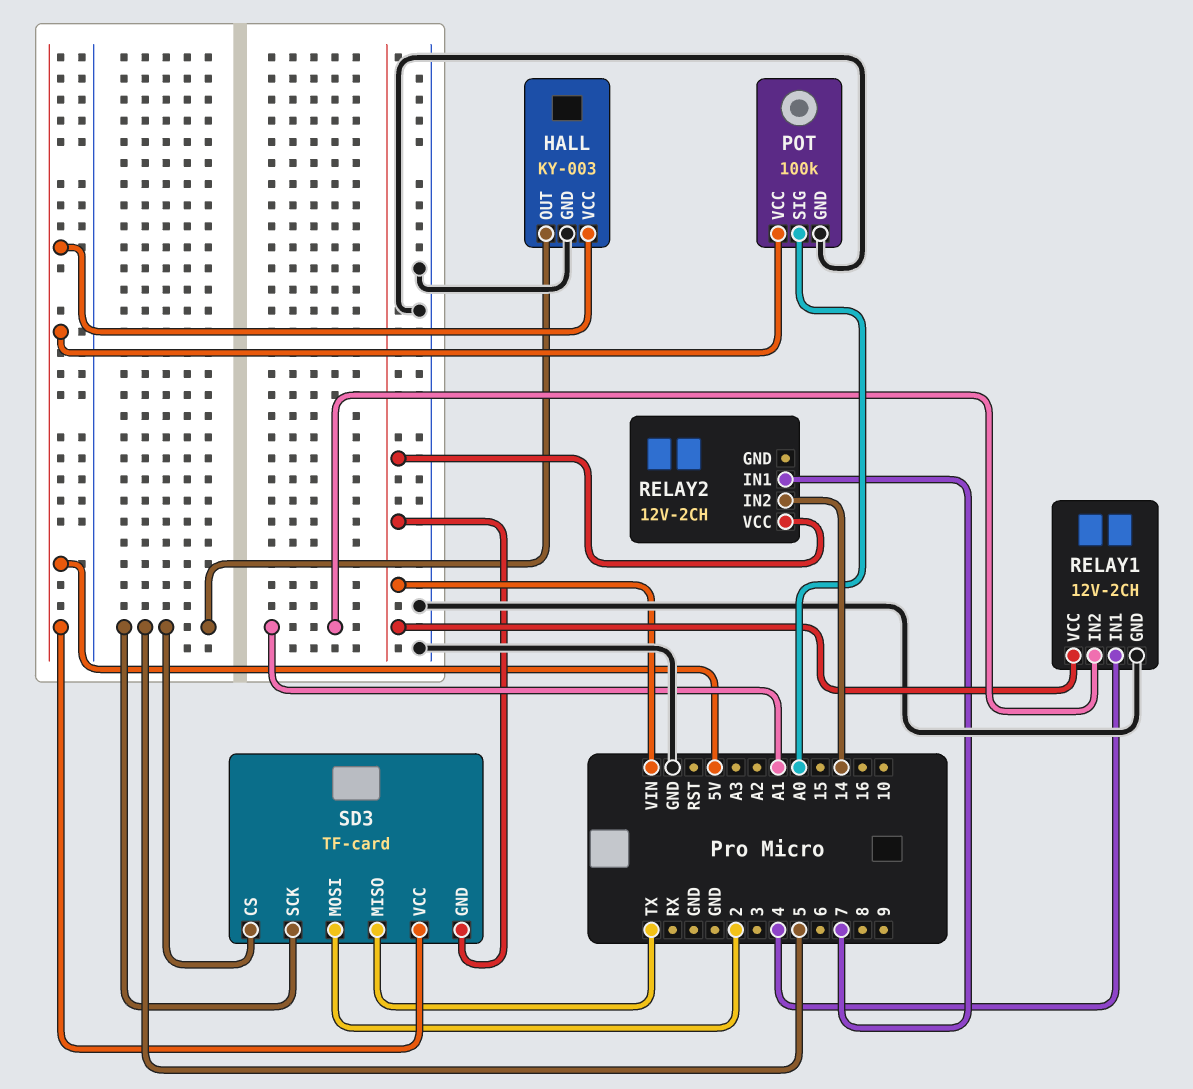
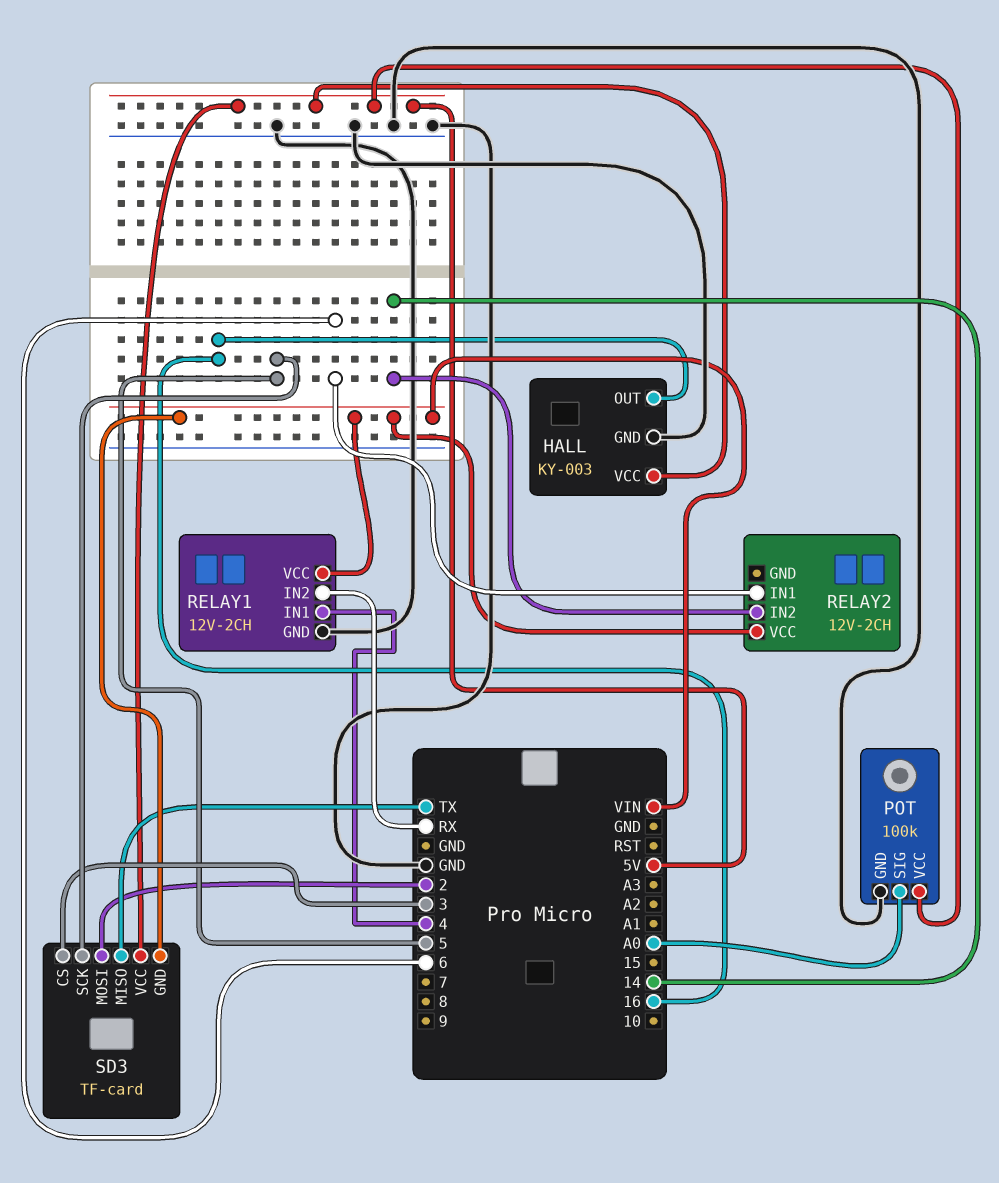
HALL pin OUT: 5 -> 16
RELAY1 pin IN2: A1 -> RX
RELAY2 pin IN1: 7 -> 6
SD3 pin CS: 5 -> 3

